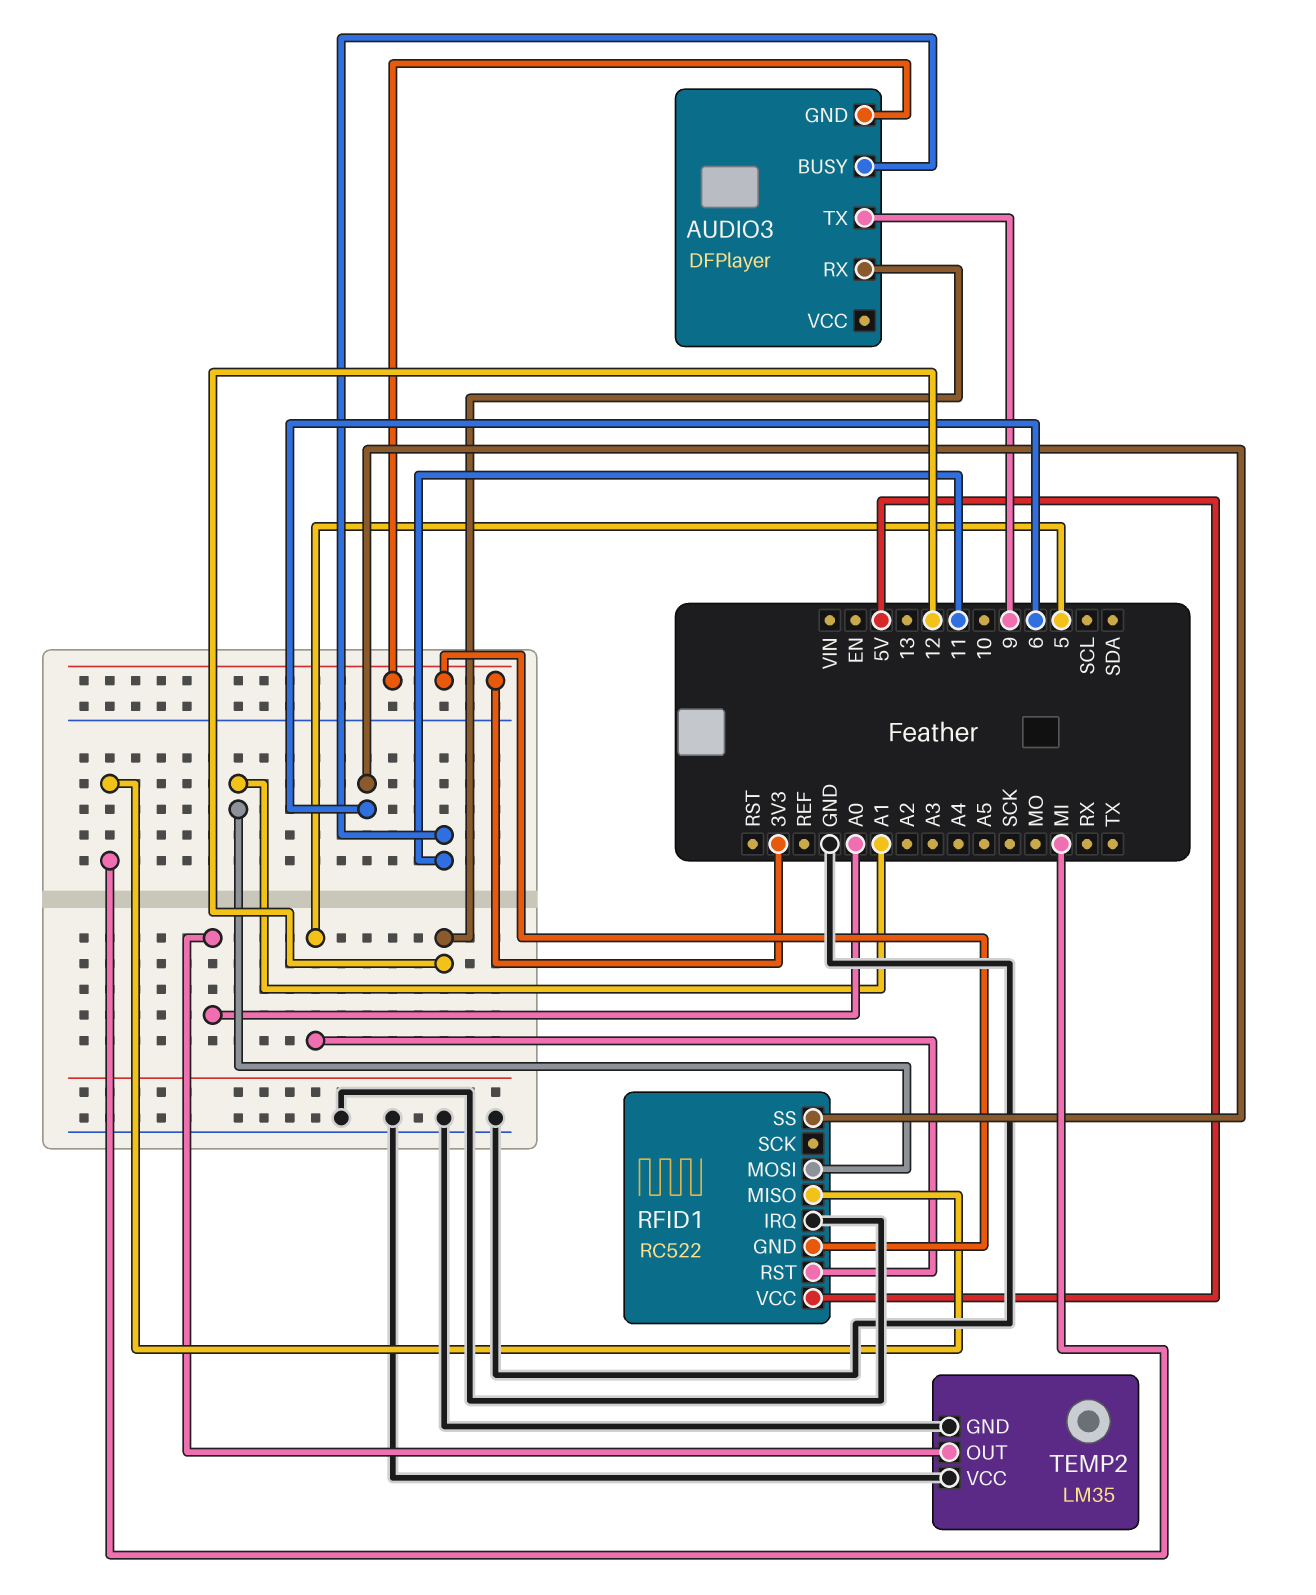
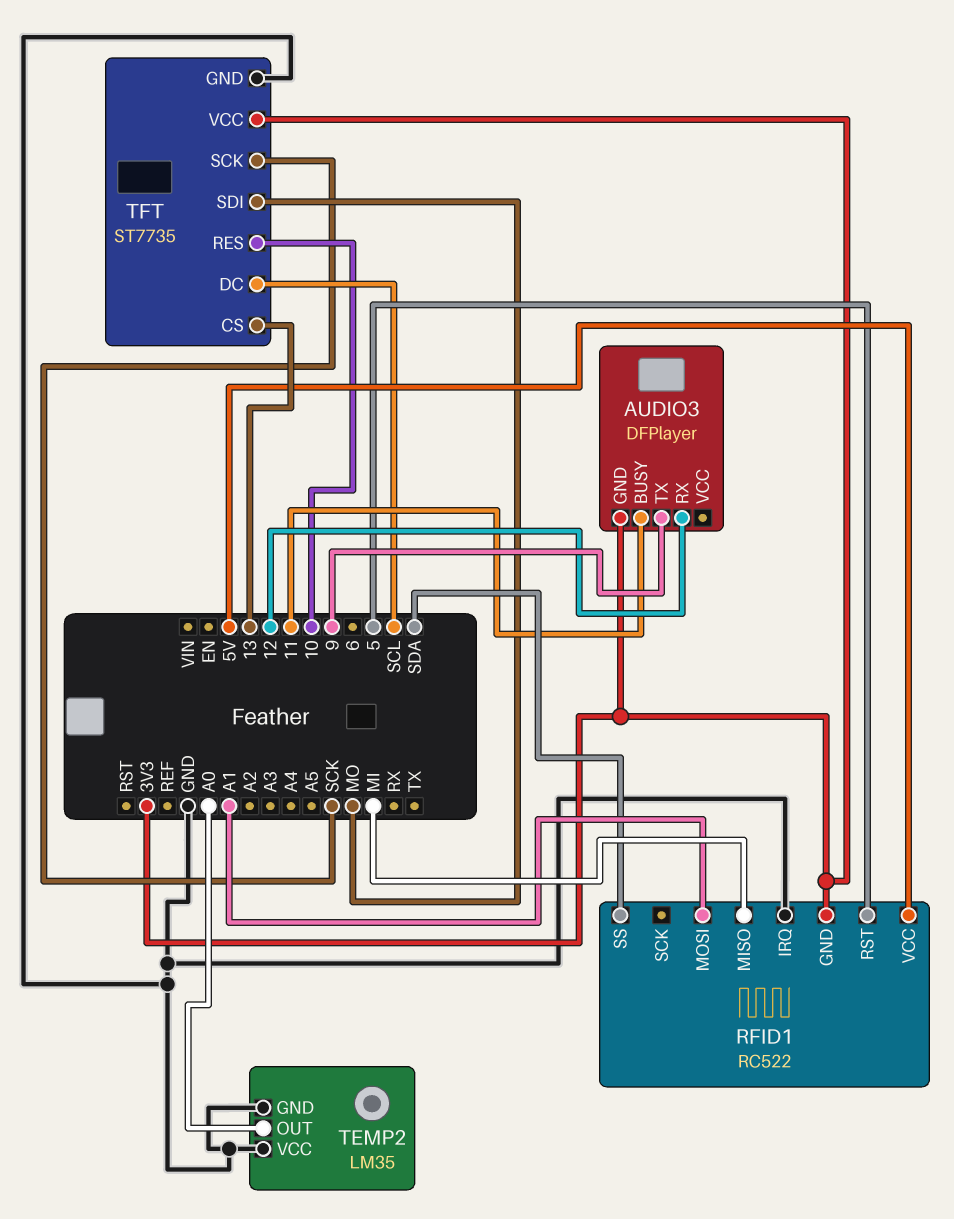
RFID1 pin SS: 6 -> SDA
TFT: none -> ST7735
TFT pin CS: none -> 13
TFT pin DC: none -> SCL
TFT pin GND: none -> GND
TFT pin RES: none -> 10
TFT pin SCK: none -> SCK
TFT pin SDI: none -> MO
TFT pin VCC: none -> 3V3

